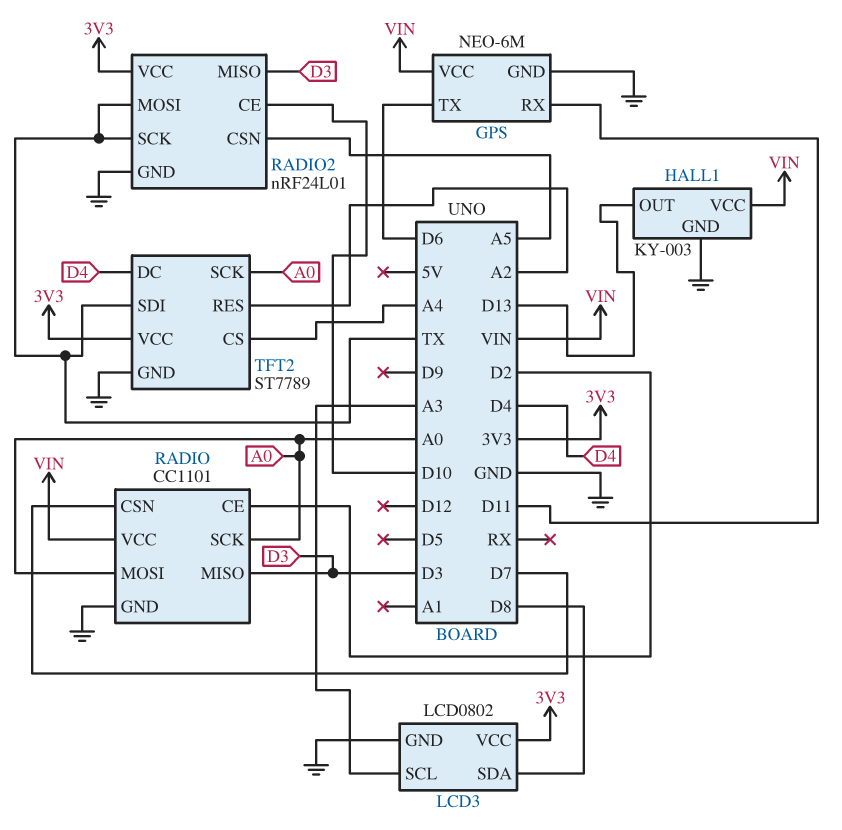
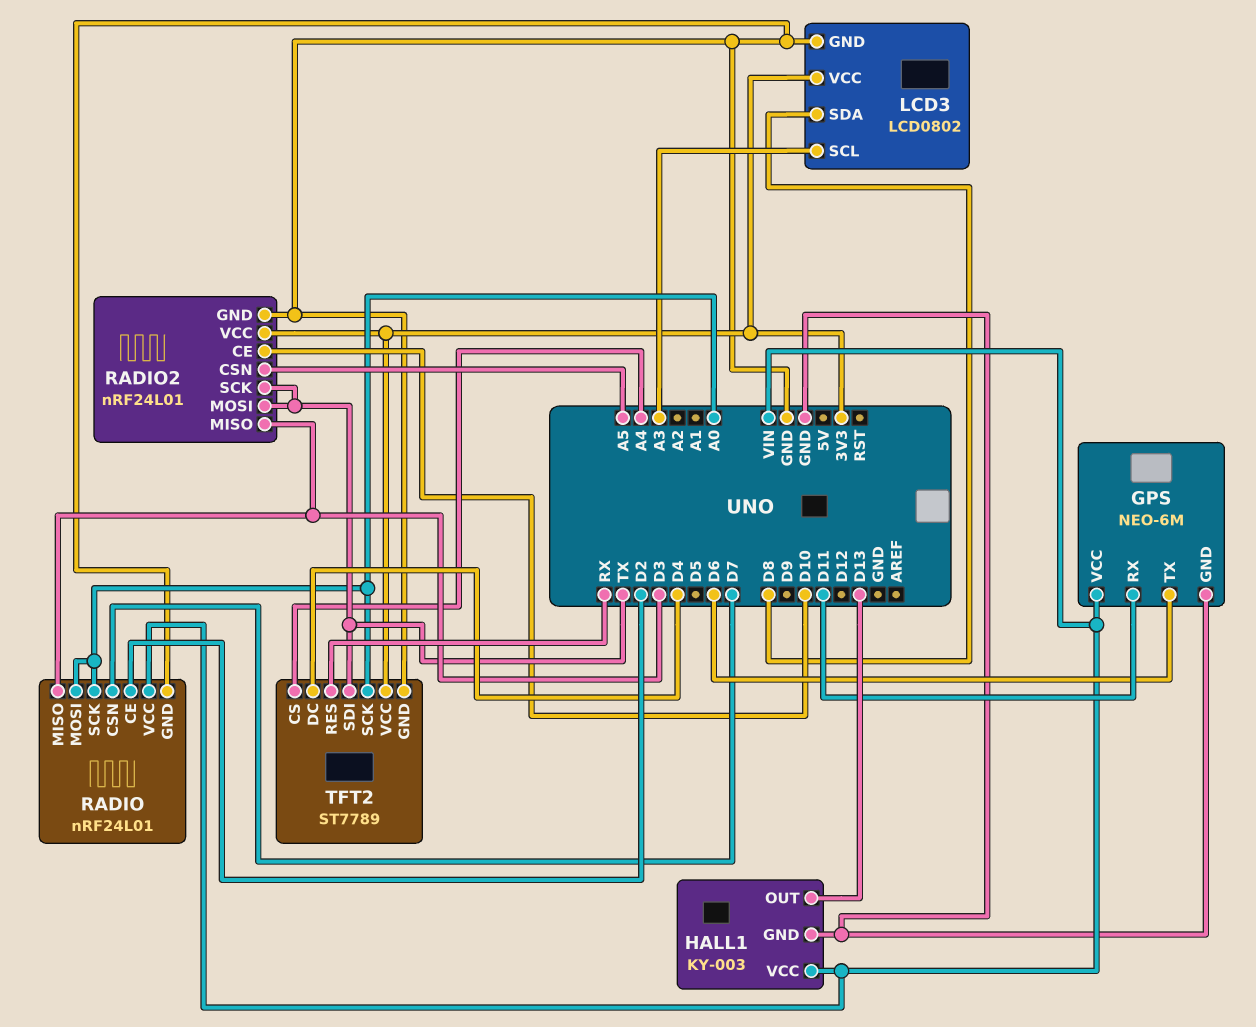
RADIO: CC1101 -> nRF24L01
TFT2 pin RES: A2 -> RX

